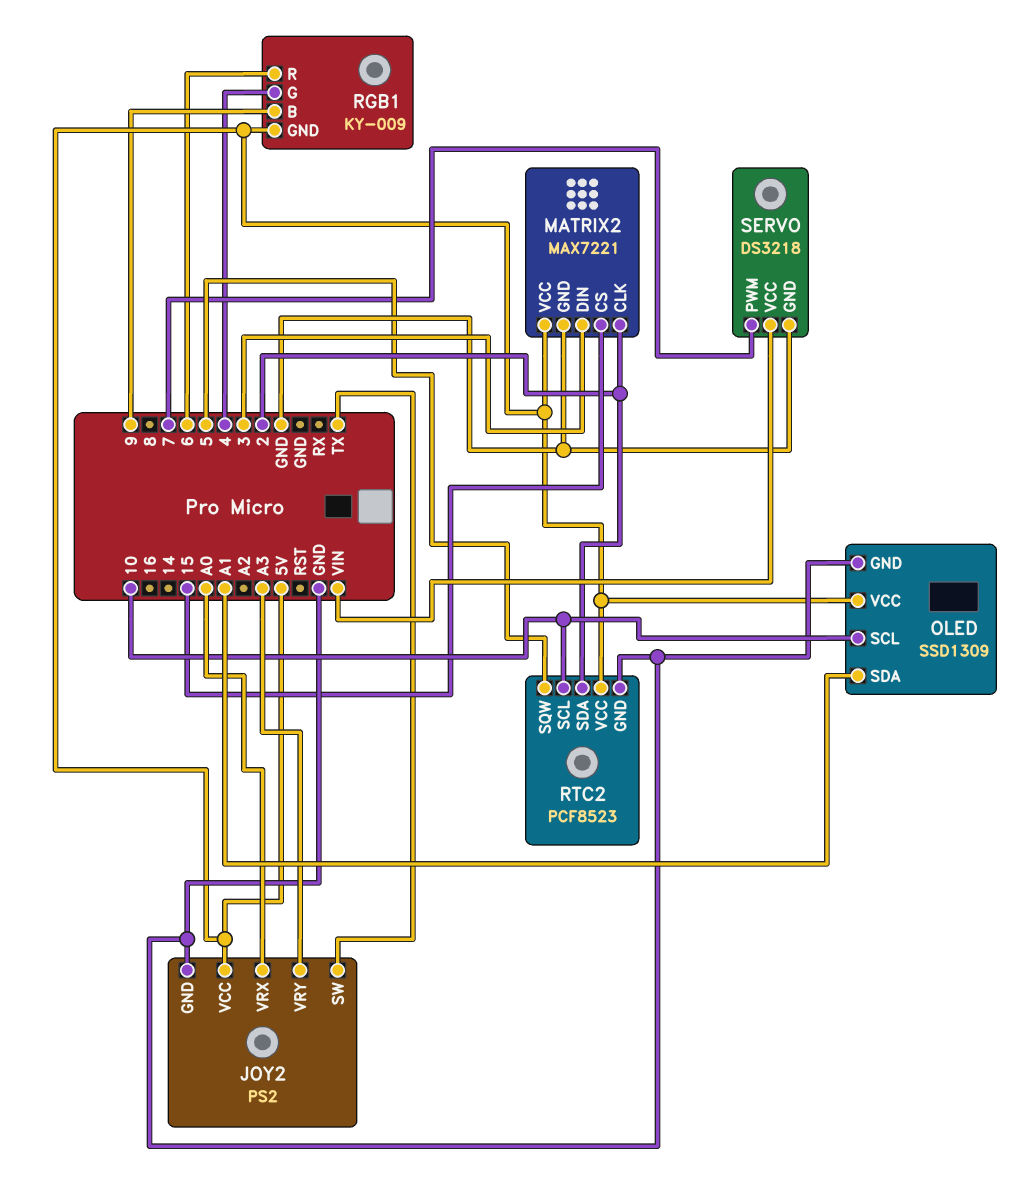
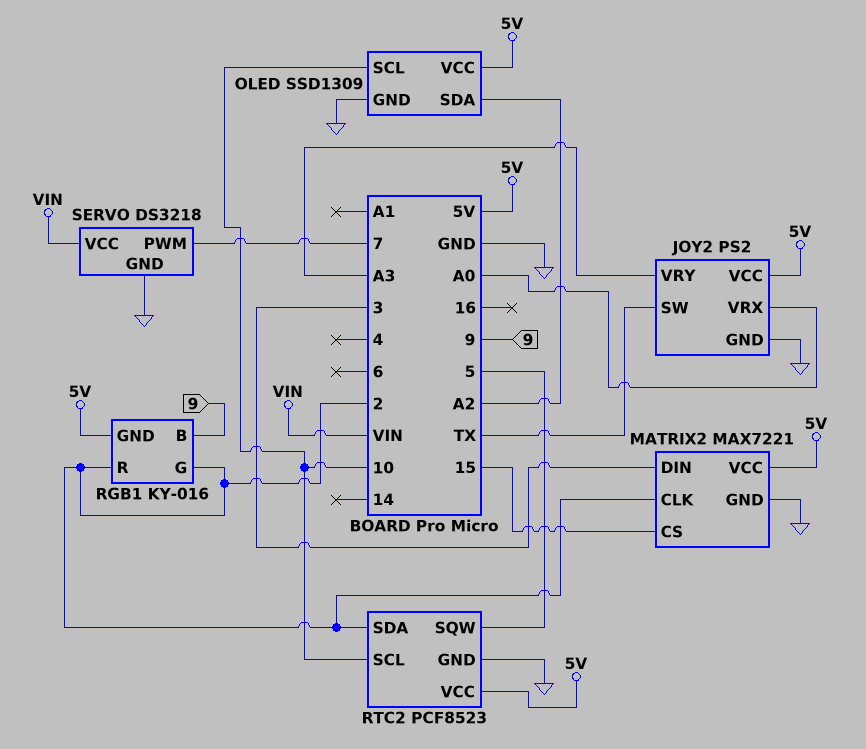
OLED pin SDA: A1 -> A2
RGB1: KY-009 -> KY-016
RGB1 pin G: 4 -> 2
RGB1 pin R: 6 -> 2

